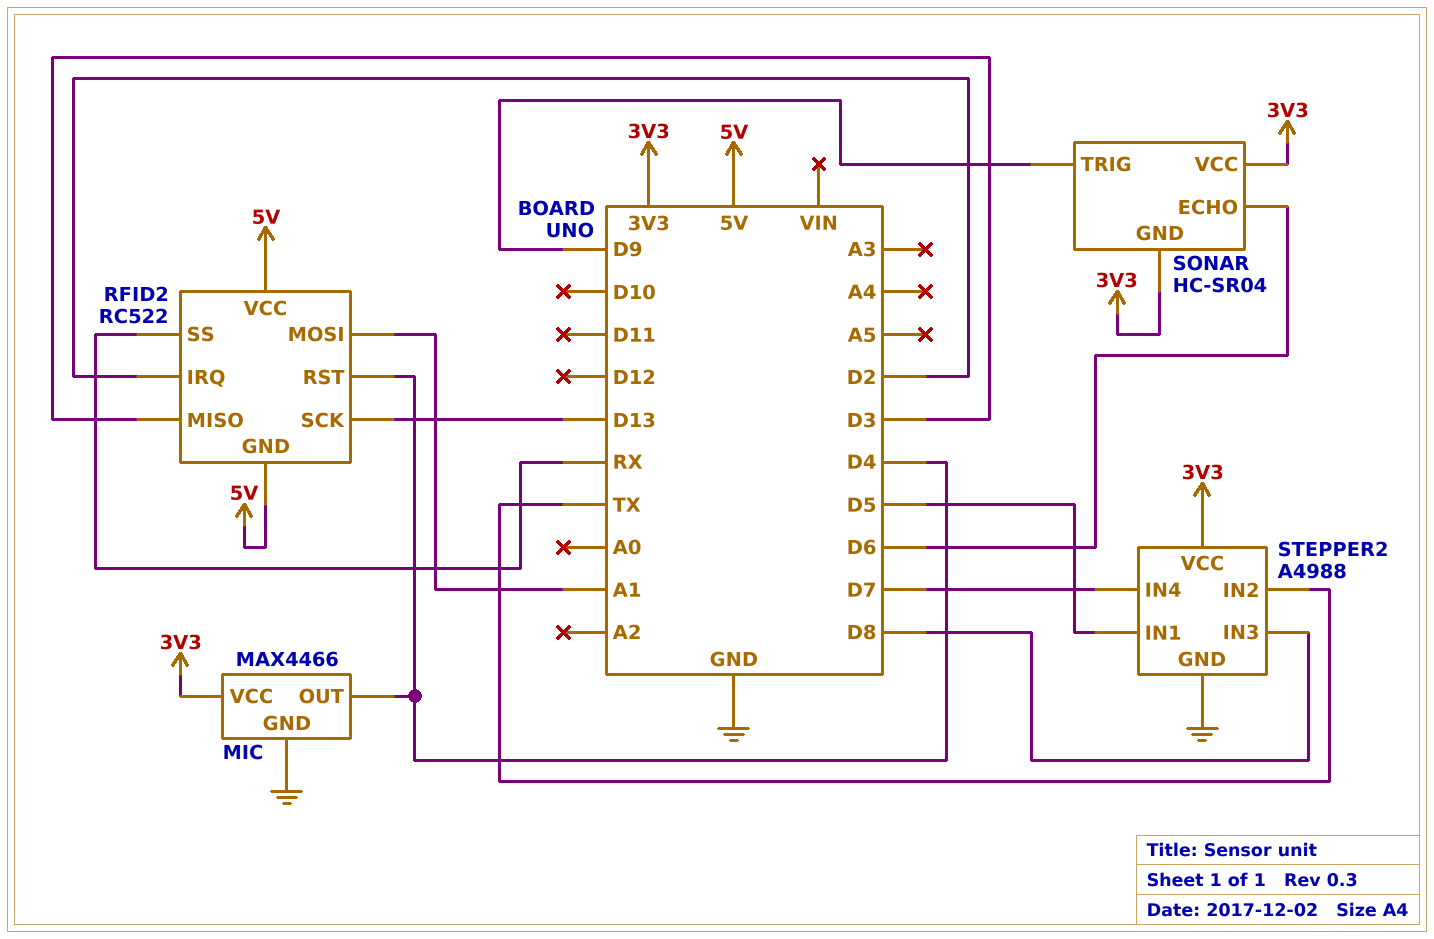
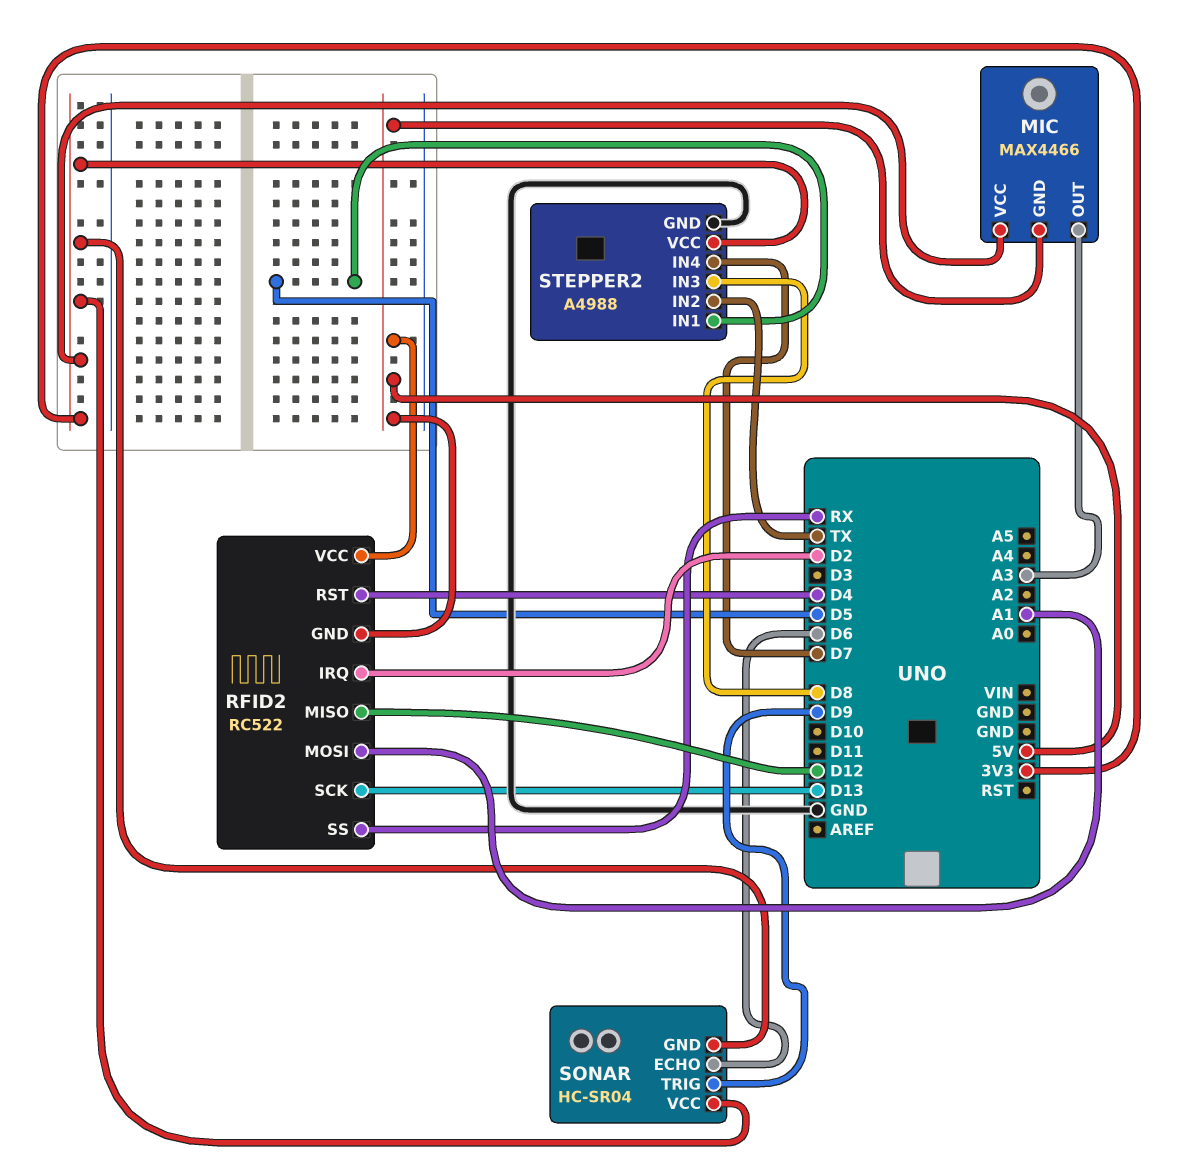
MIC pin GND: GND -> 5V
MIC pin OUT: D4 -> A3
RFID2 pin MISO: D3 -> D12

